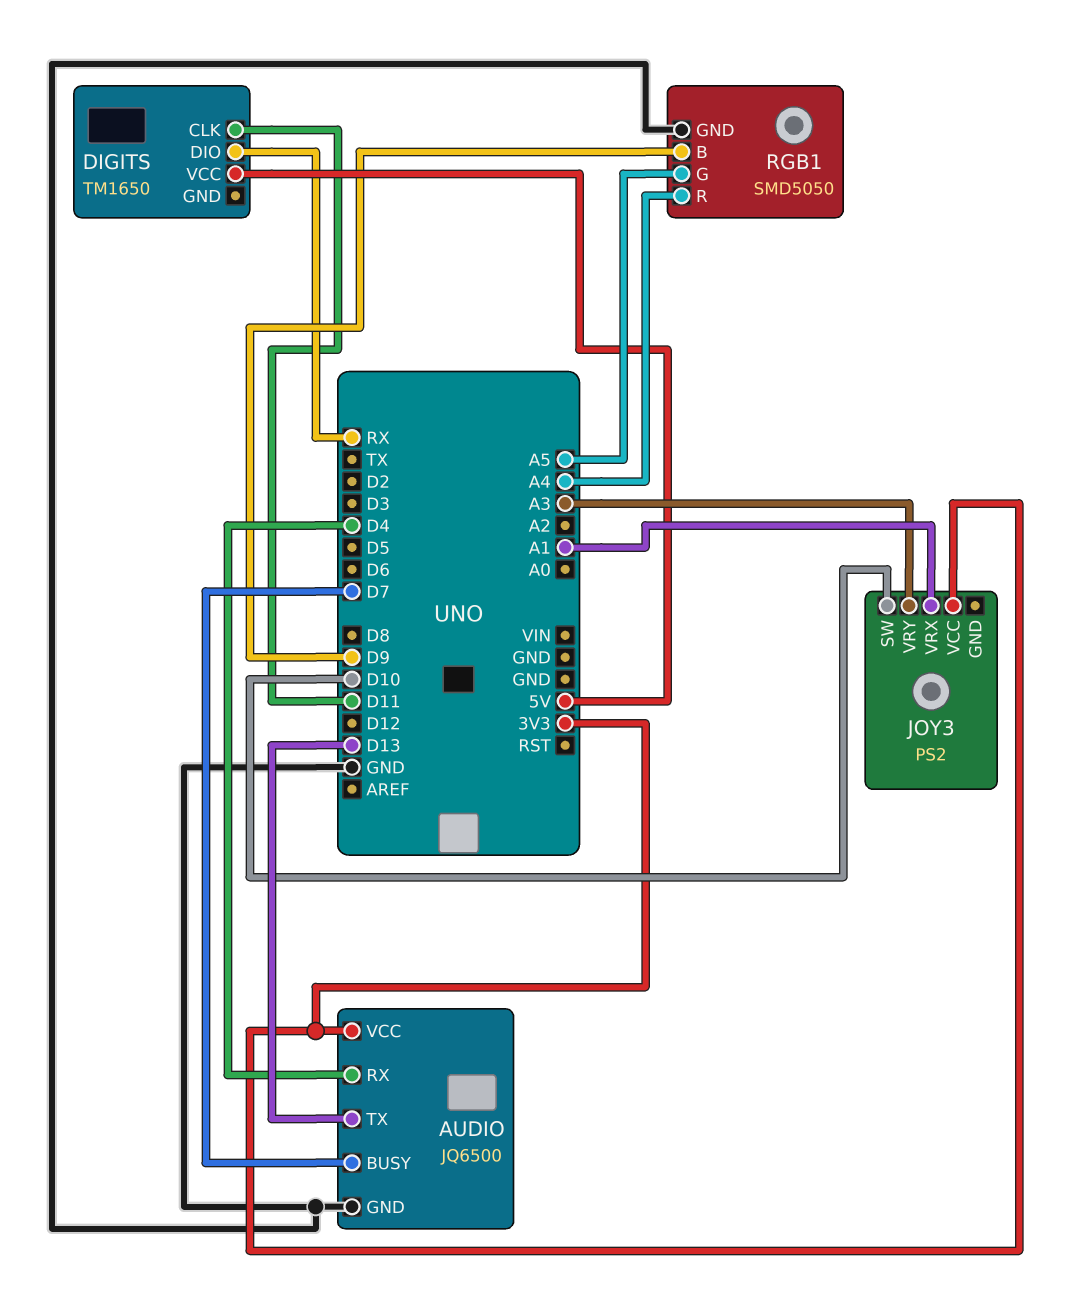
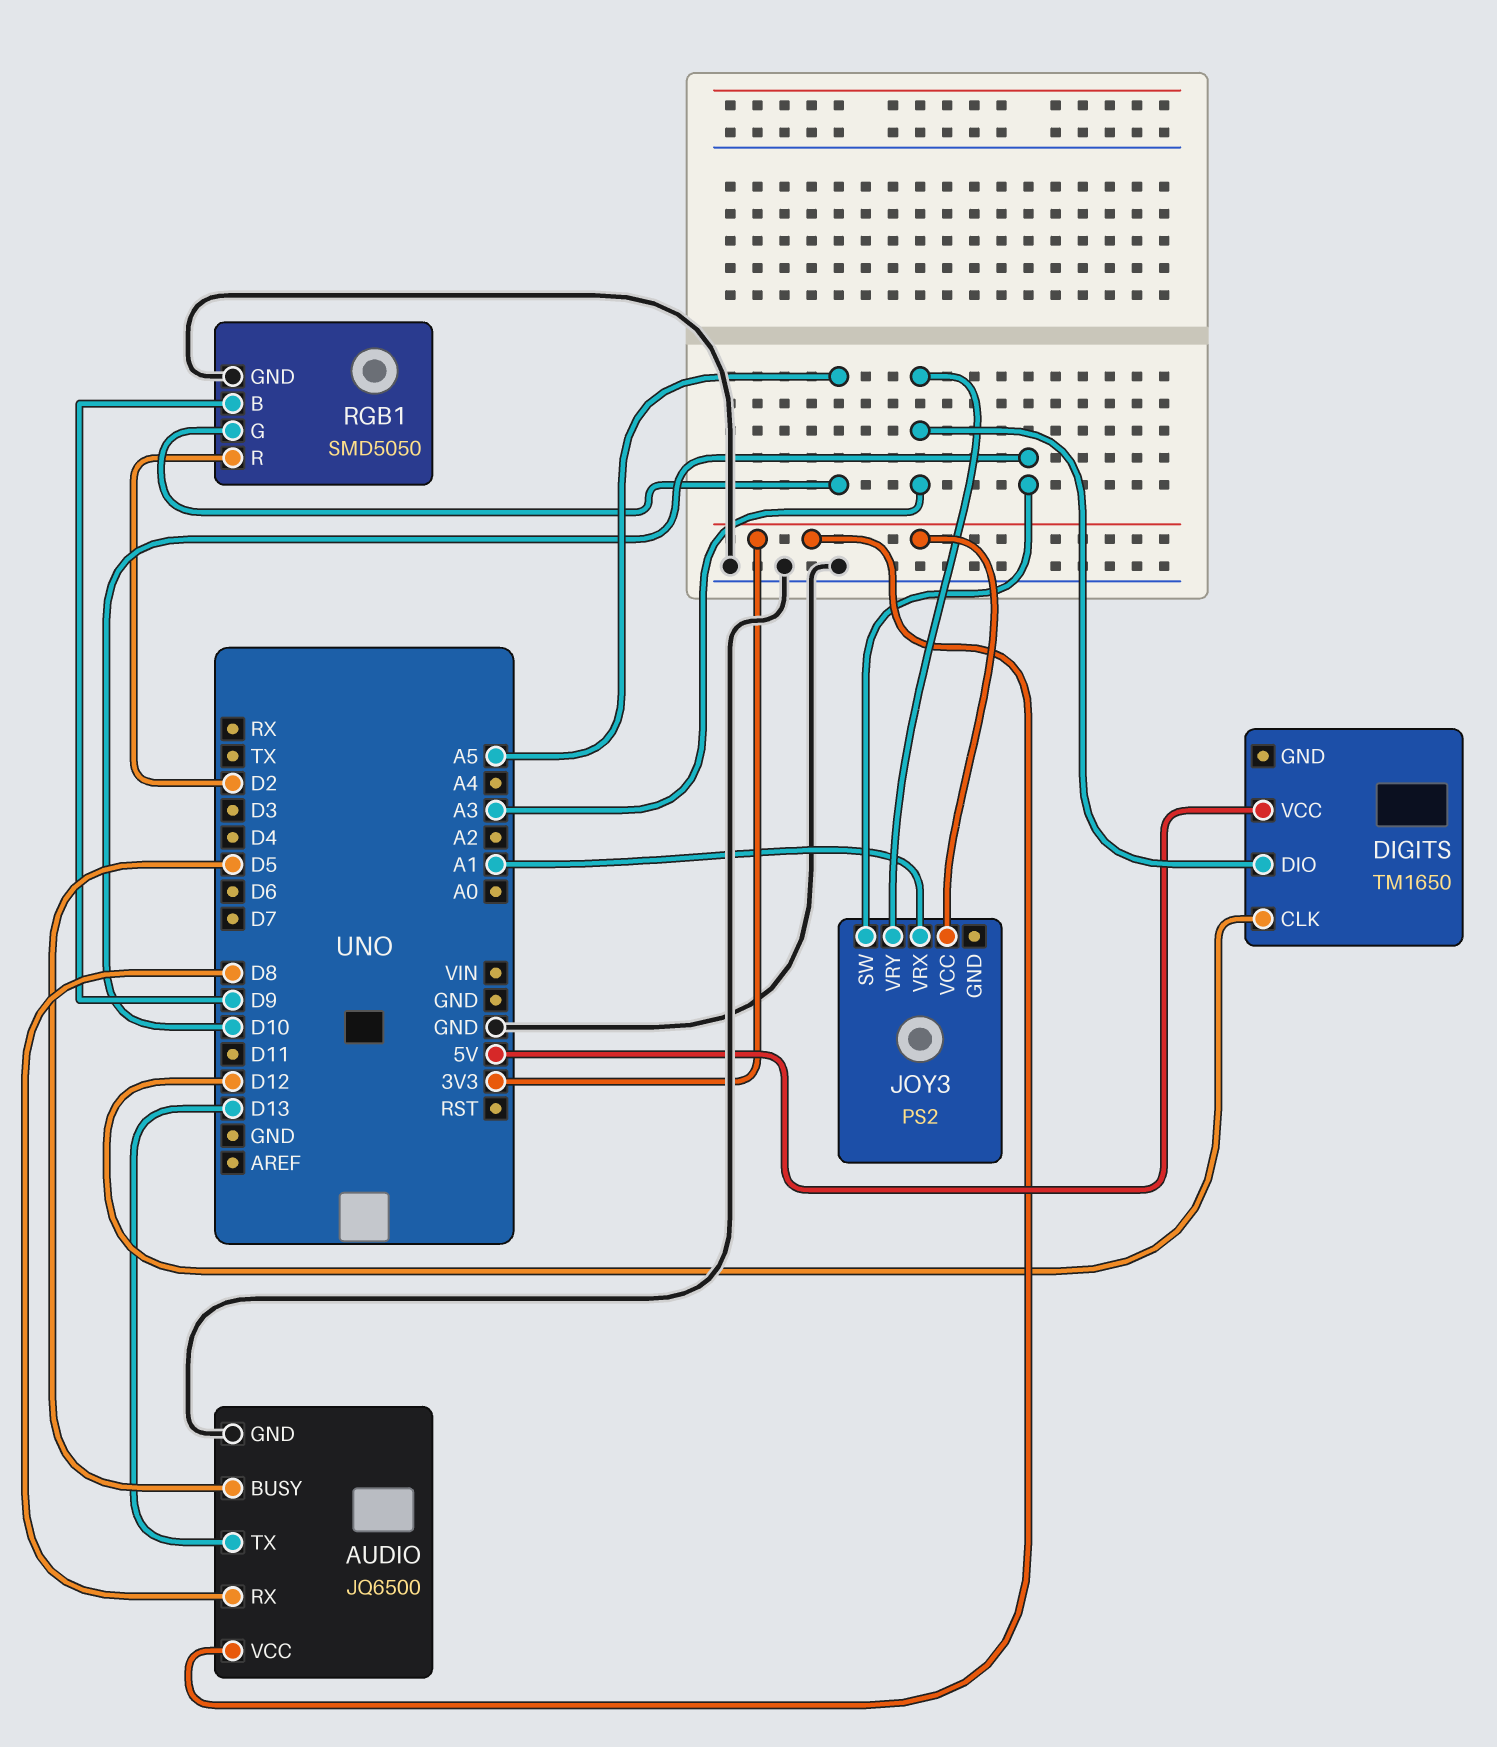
AUDIO pin BUSY: D7 -> D5
AUDIO pin RX: D4 -> D8
DIGITS pin CLK: D11 -> D12
DIGITS pin DIO: RX -> A3
RGB1 pin R: A4 -> D2

